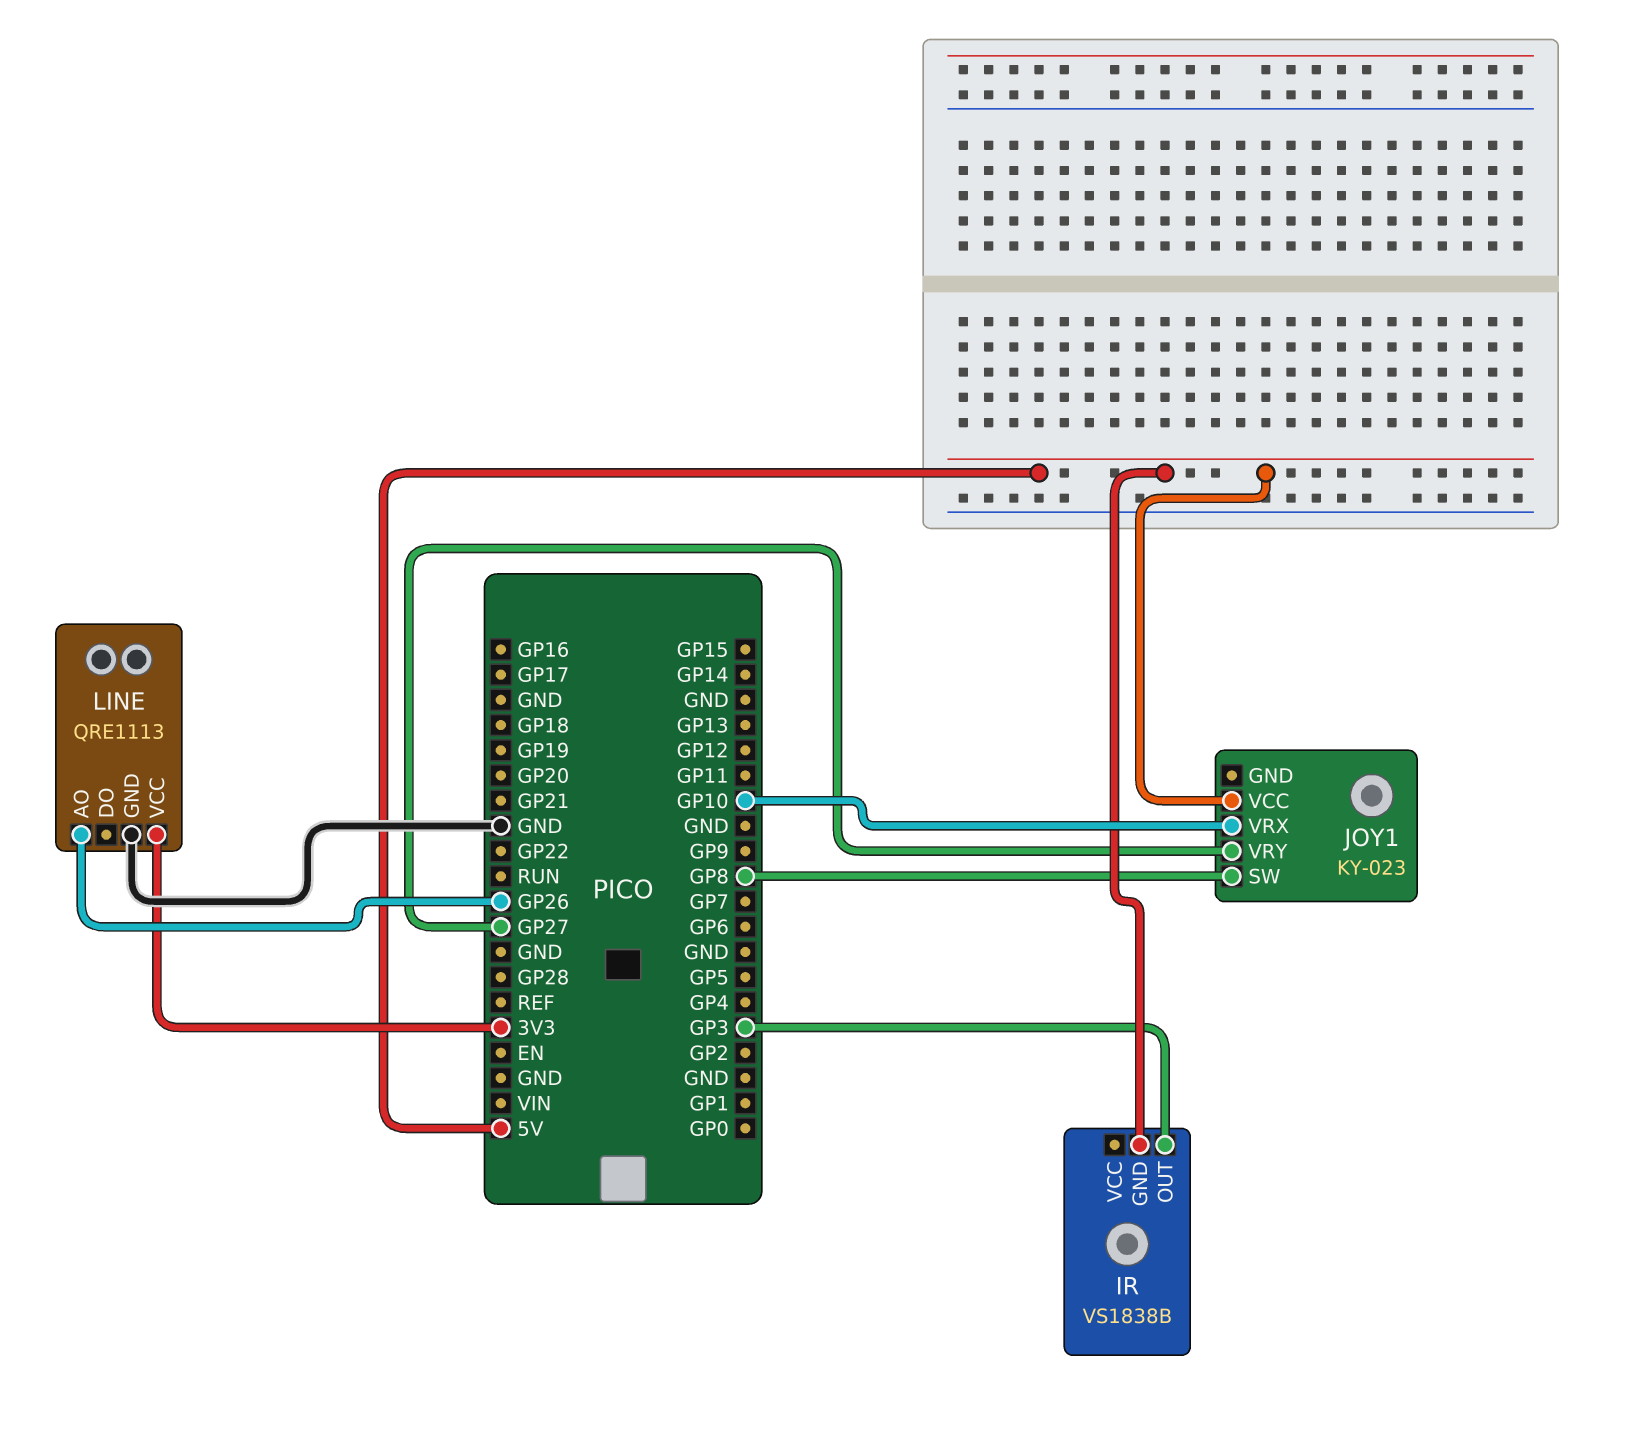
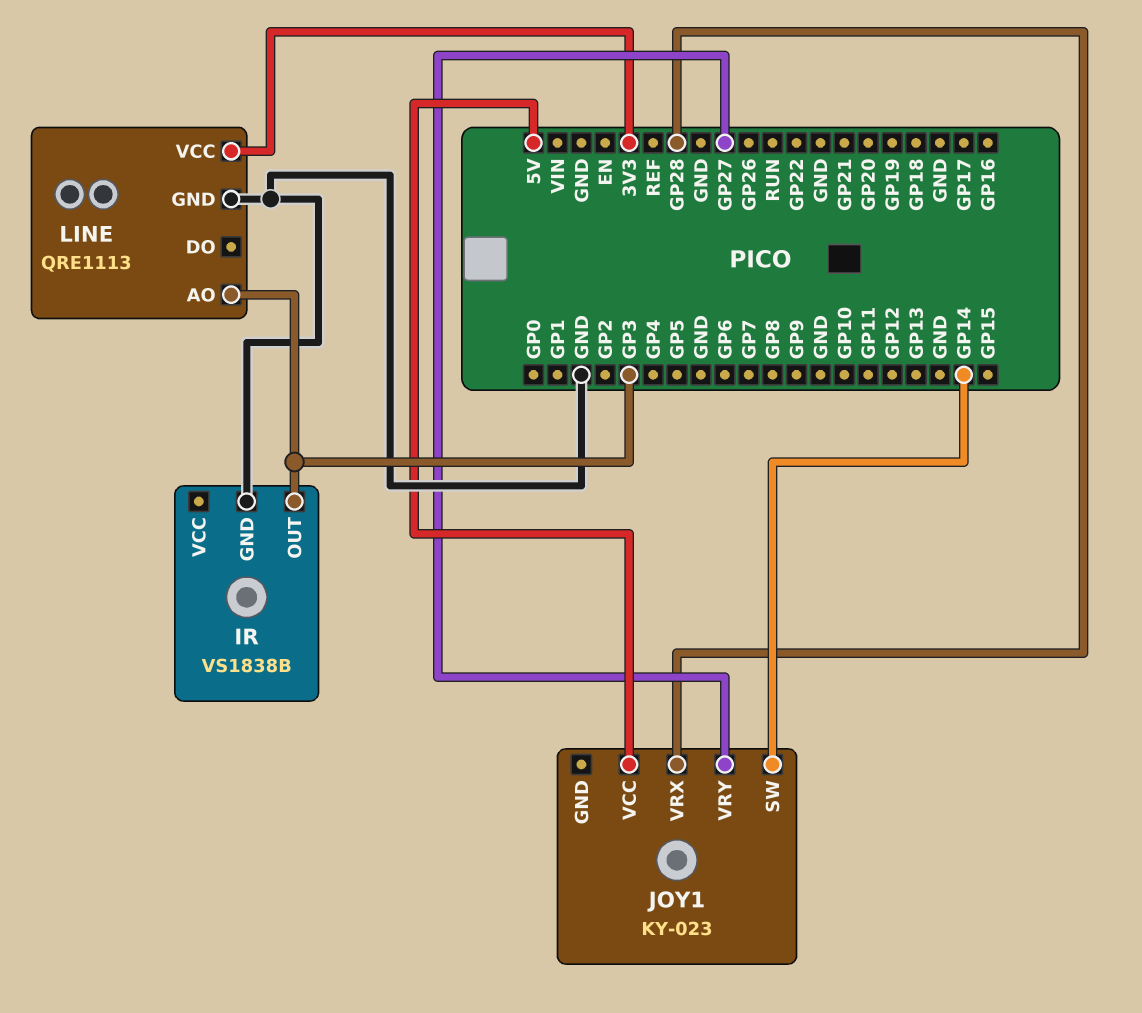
IR pin GND: 5V -> GND
JOY1 pin SW: GP8 -> GP14
JOY1 pin VRX: GP10 -> GP28
LINE pin AO: GP26 -> GP3

